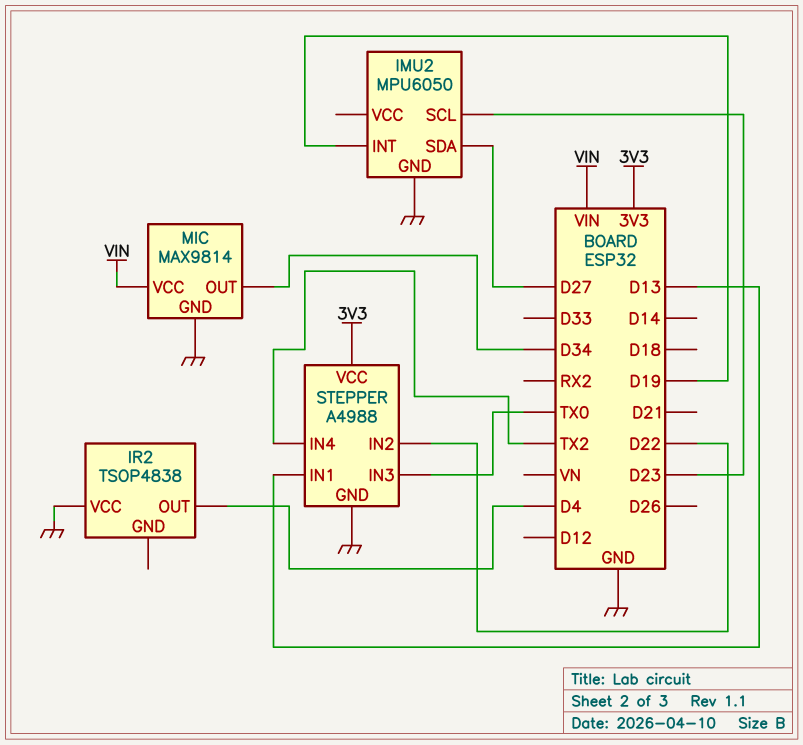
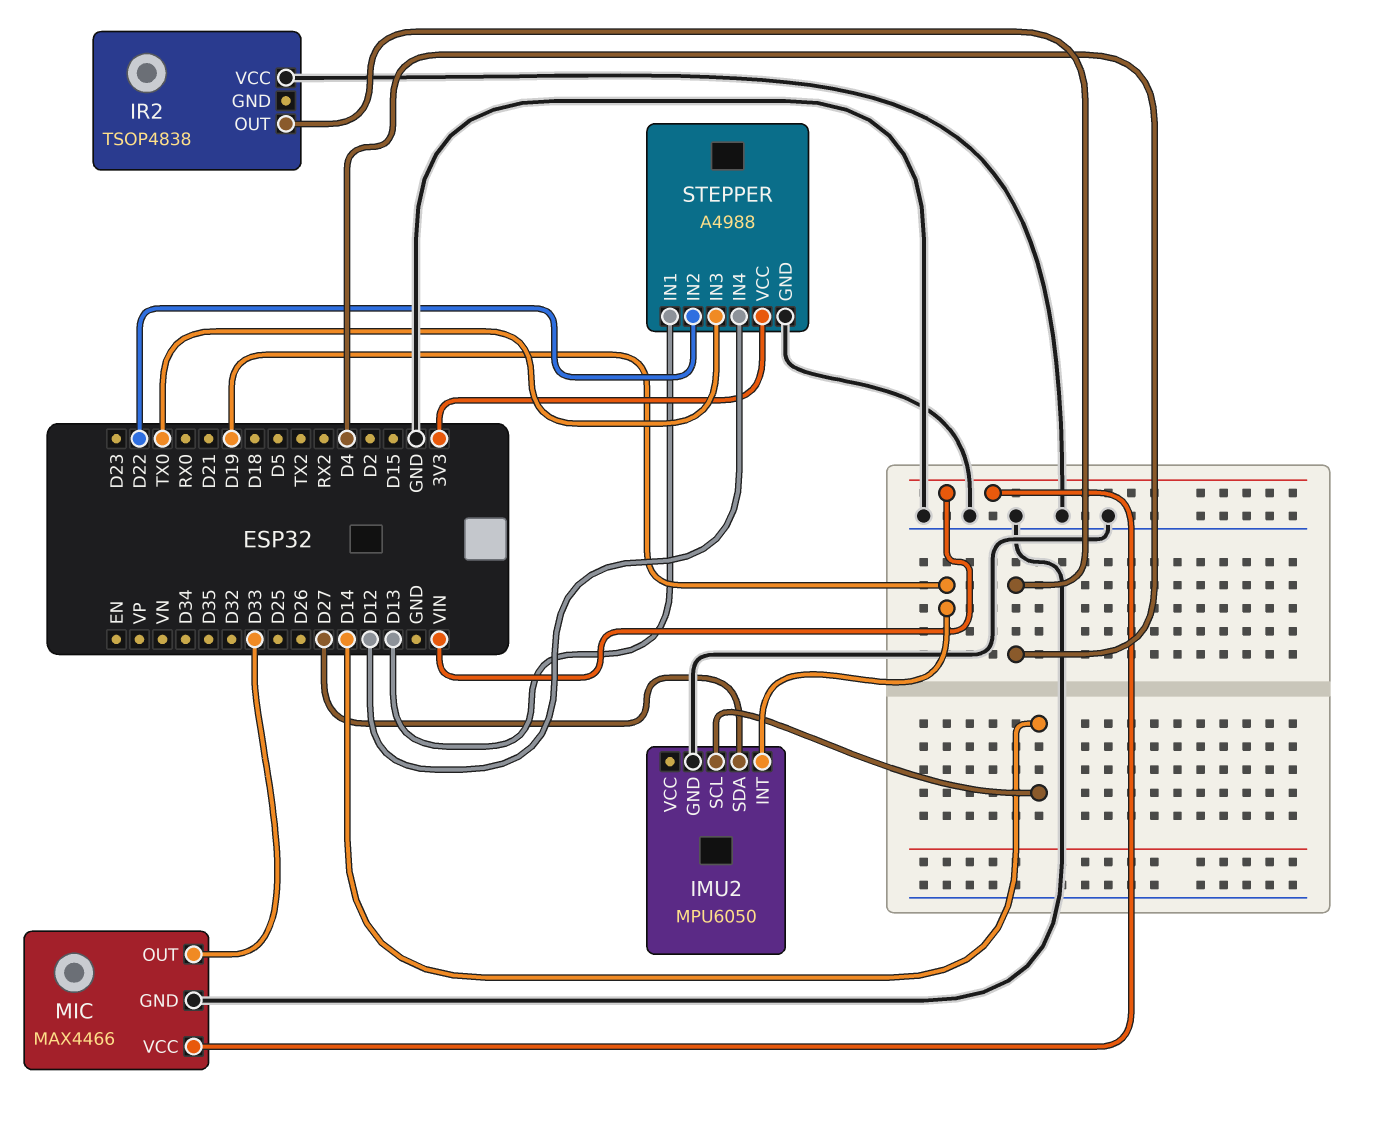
IMU2 pin SCL: D23 -> D14
MIC: MAX9814 -> MAX4466
MIC pin OUT: D34 -> D33
STEPPER pin IN4: TX2 -> D12

